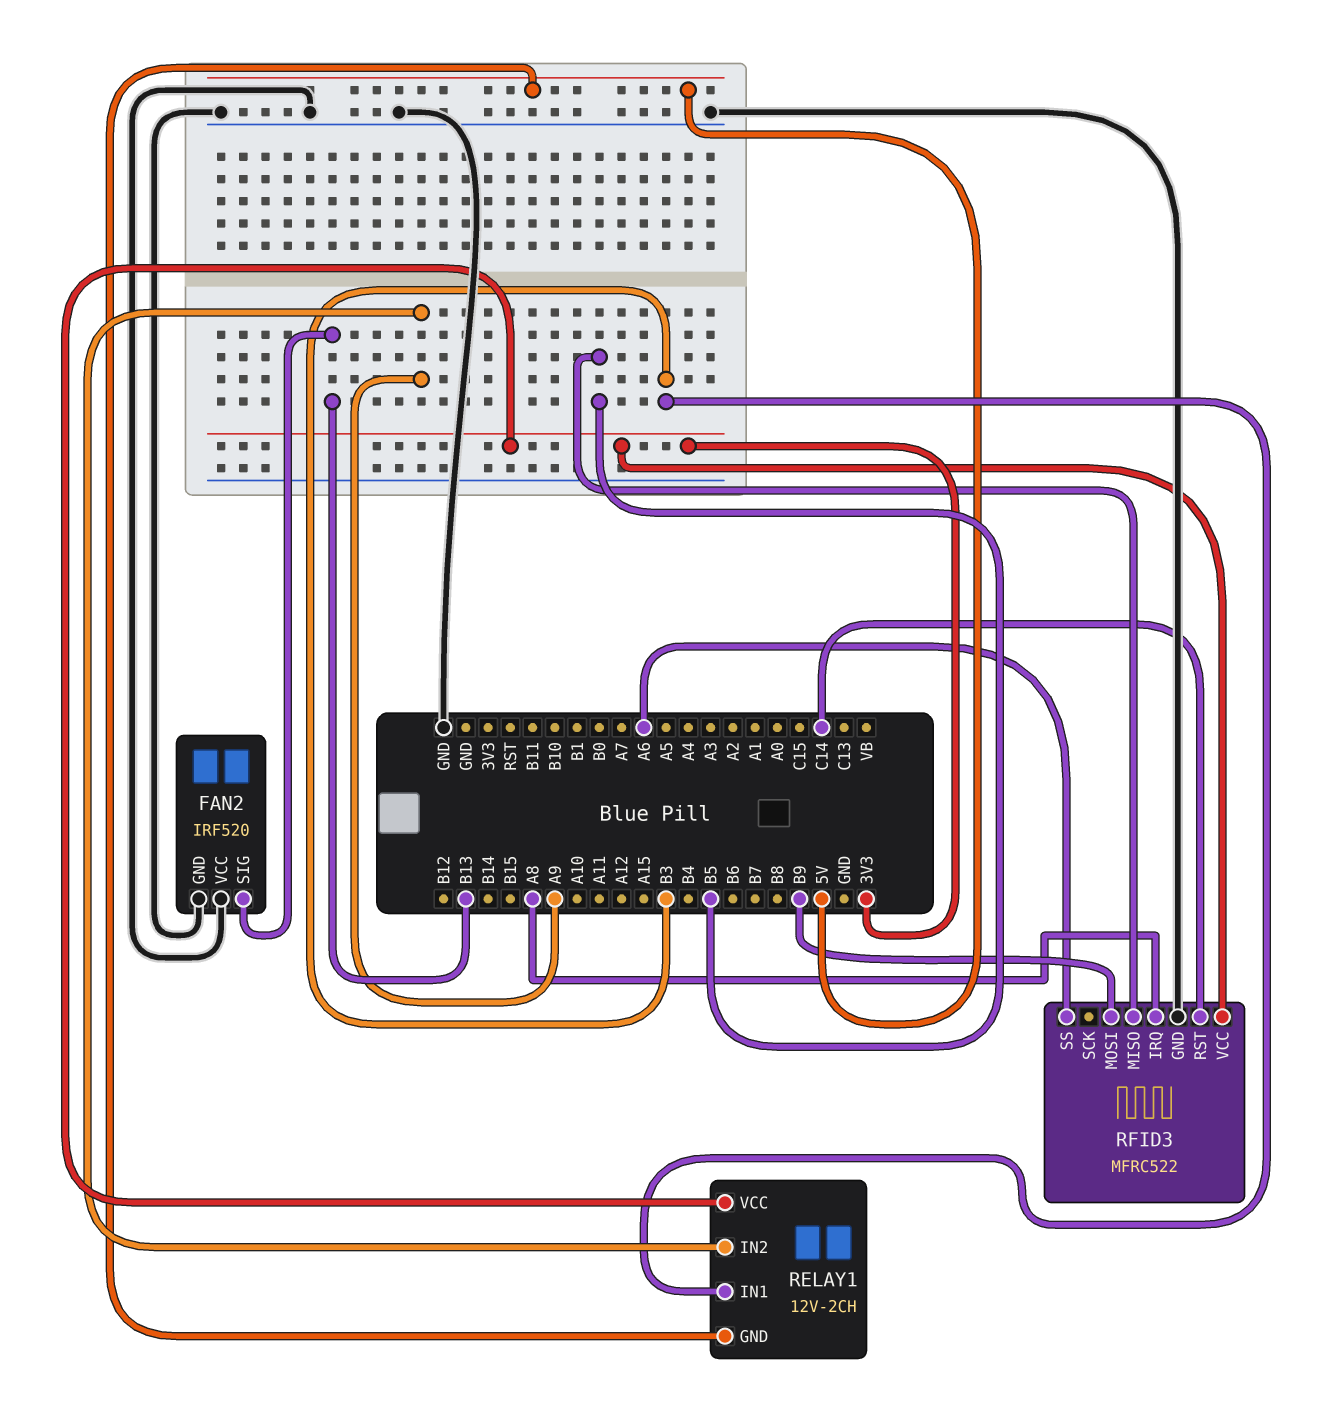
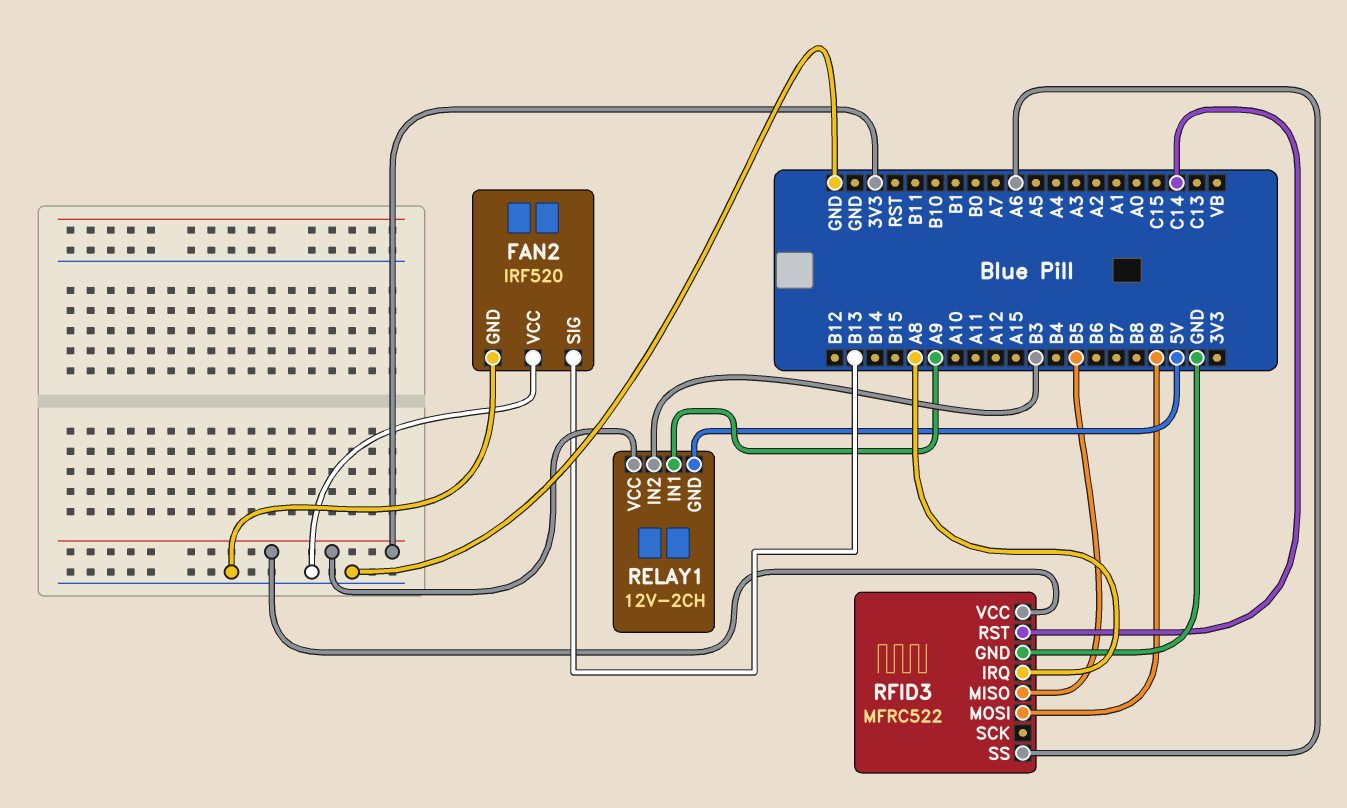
RELAY1 pin IN1: B3 -> A9
RELAY1 pin IN2: A9 -> B3

